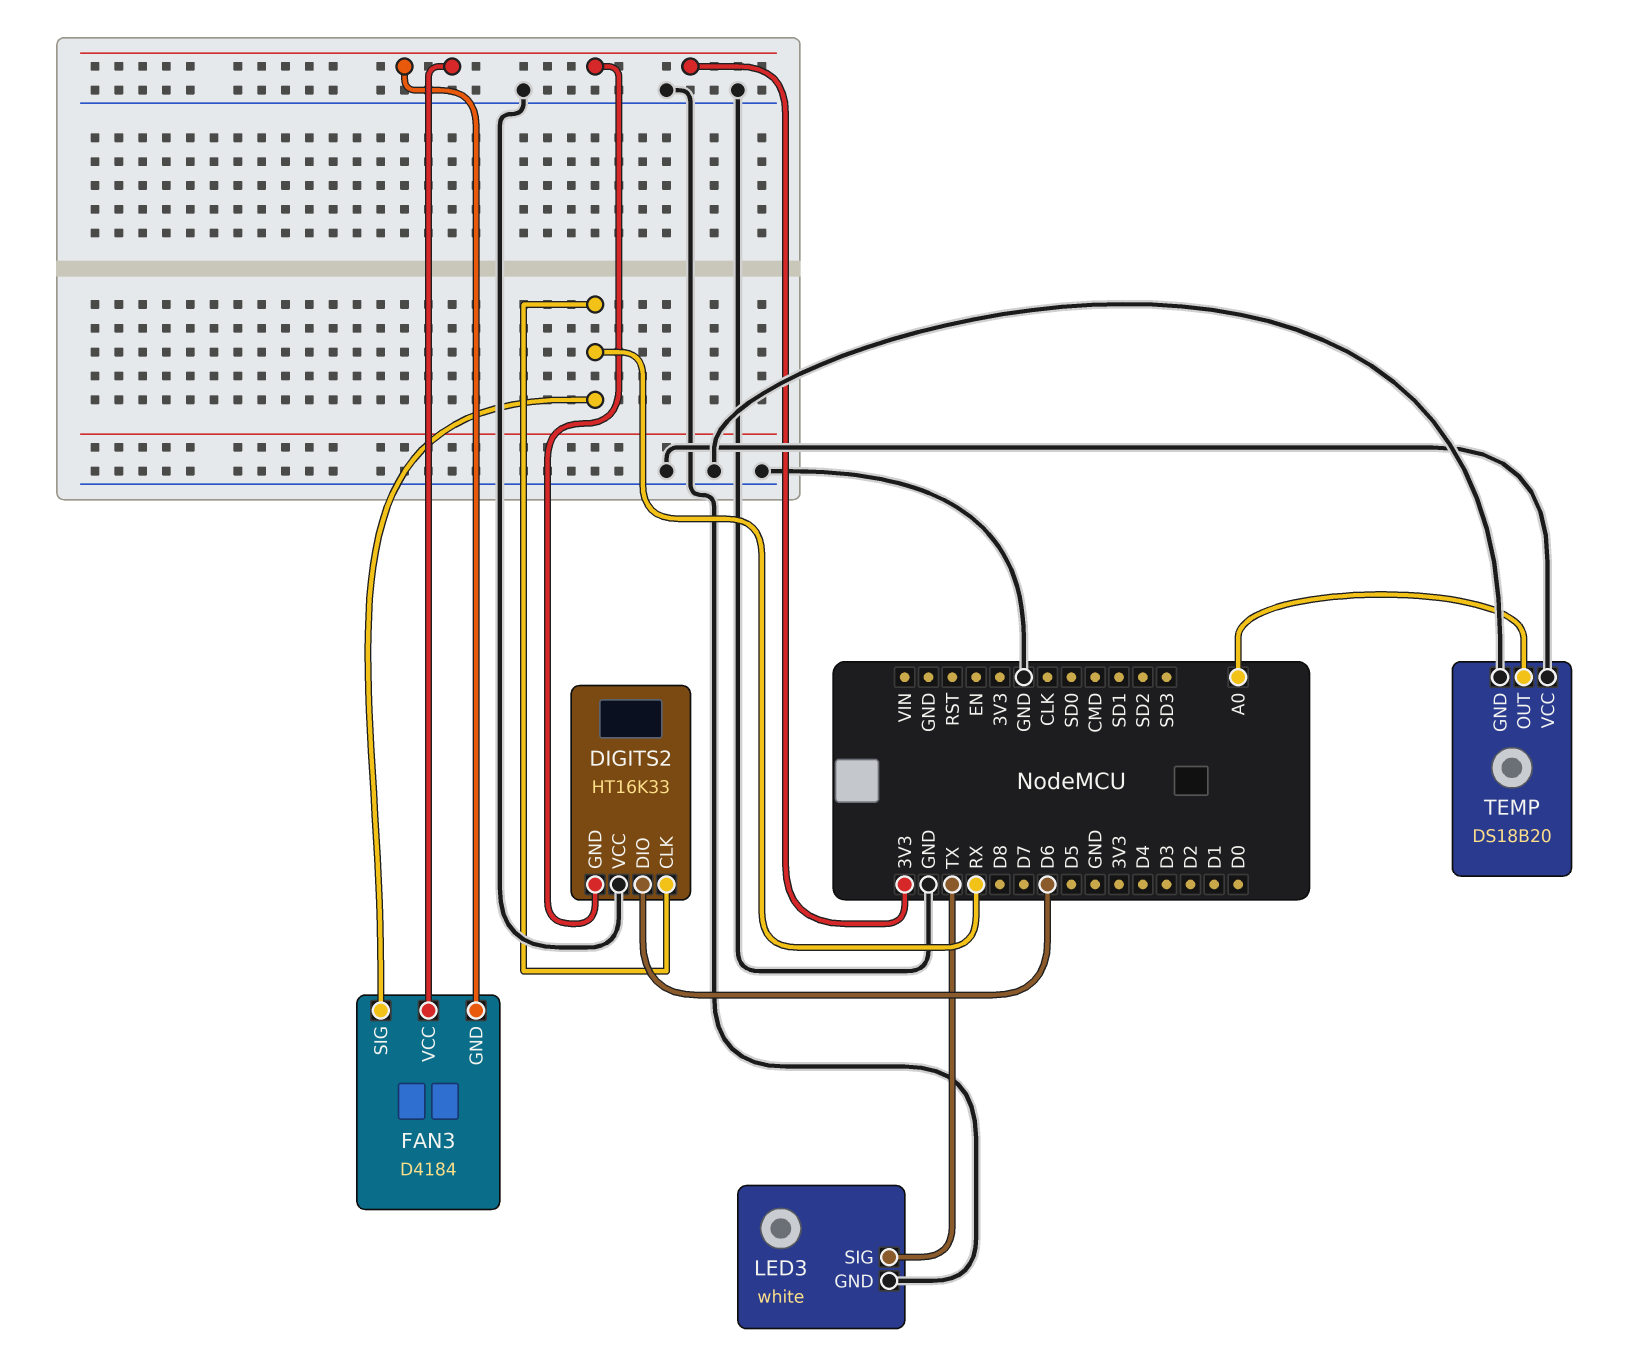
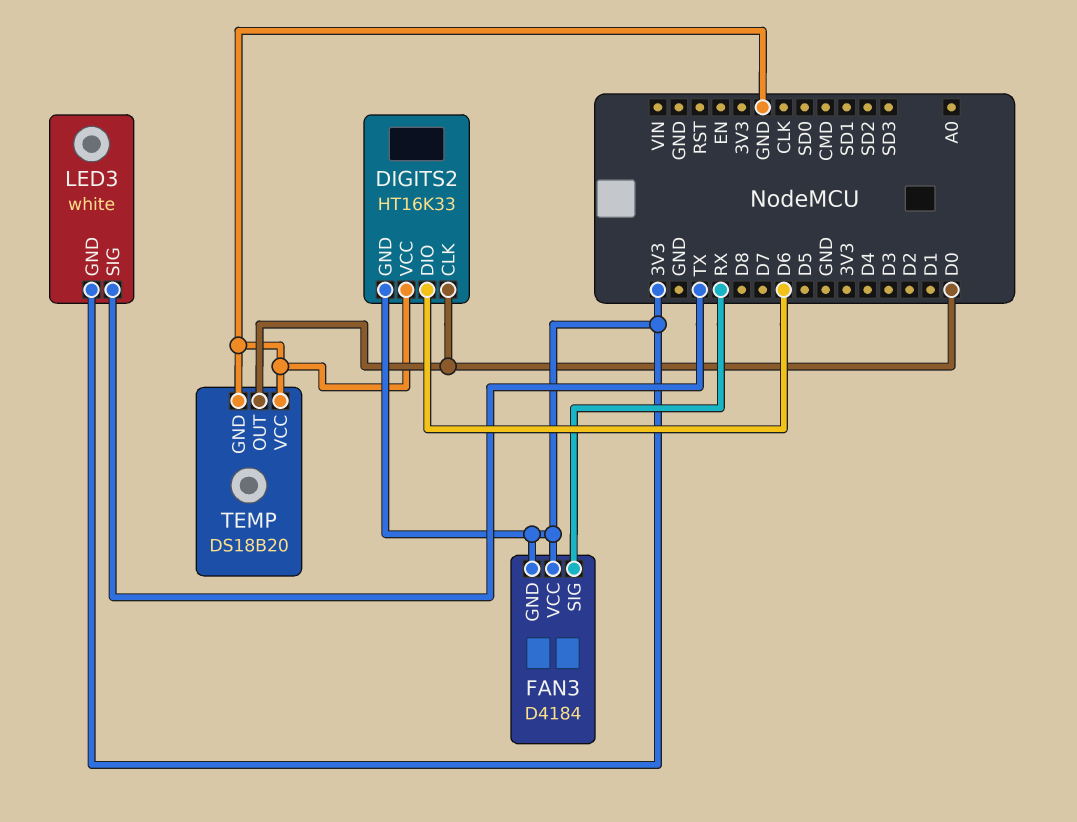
DIGITS2 pin CLK: RX -> D0
LED3 pin GND: GND -> 3V3
TEMP pin OUT: A0 -> D0

